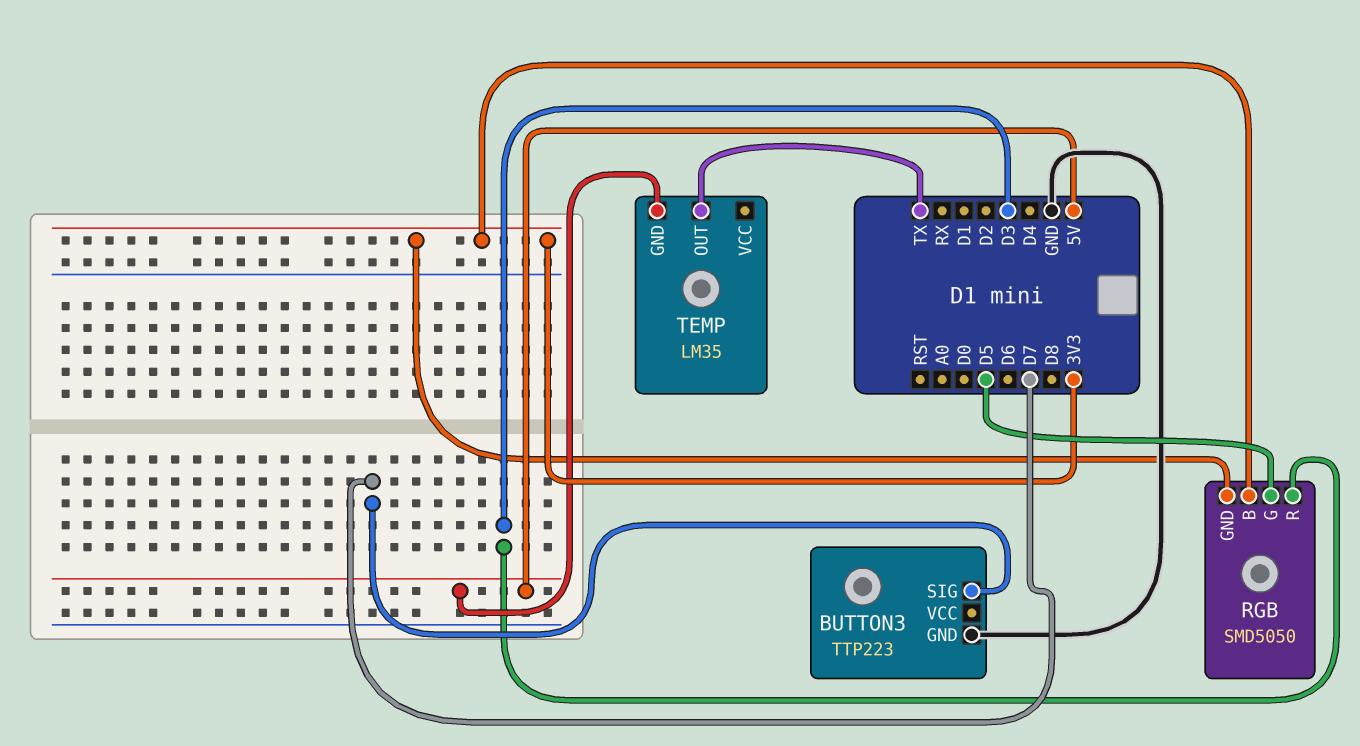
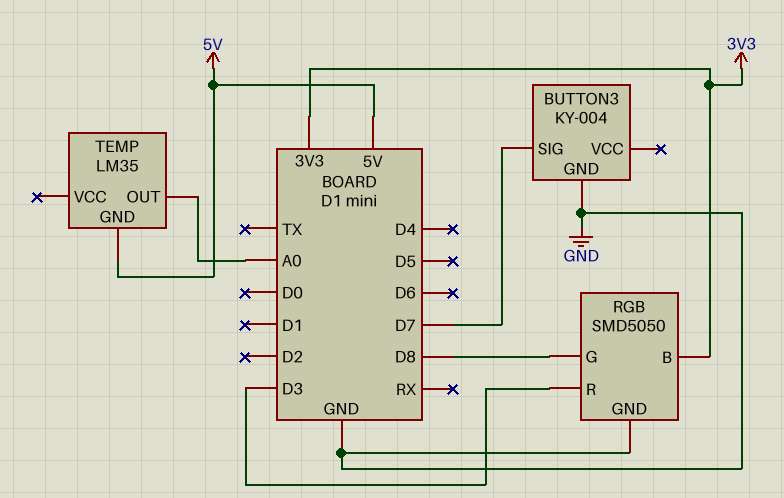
BUTTON3: TTP223 -> KY-004
RGB pin G: D5 -> D8
RGB pin GND: 3V3 -> GND
TEMP pin OUT: TX -> A0

